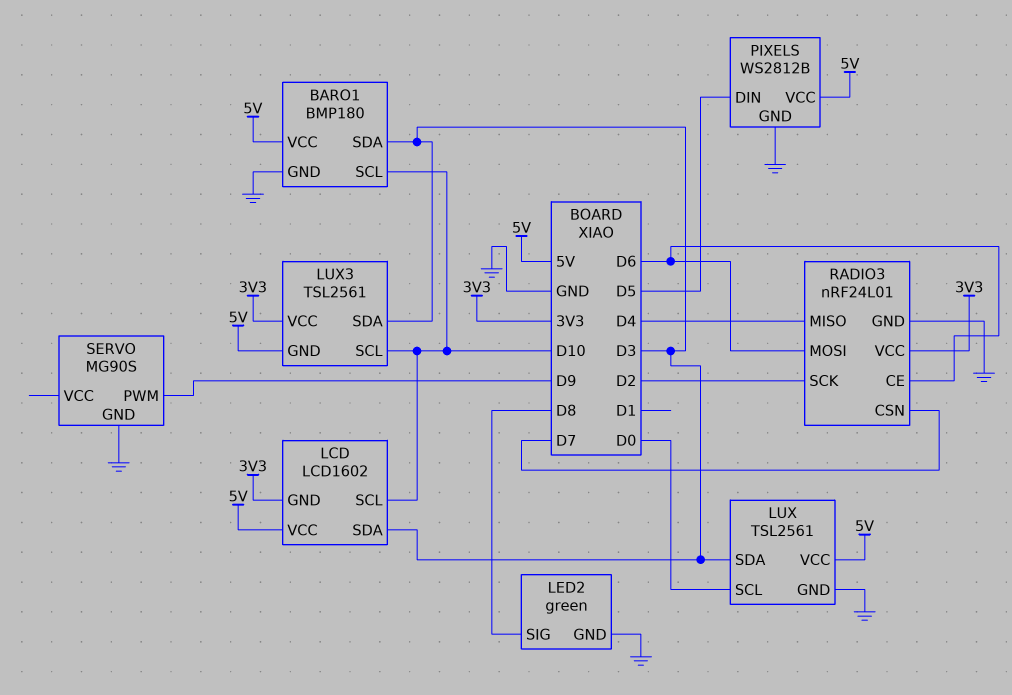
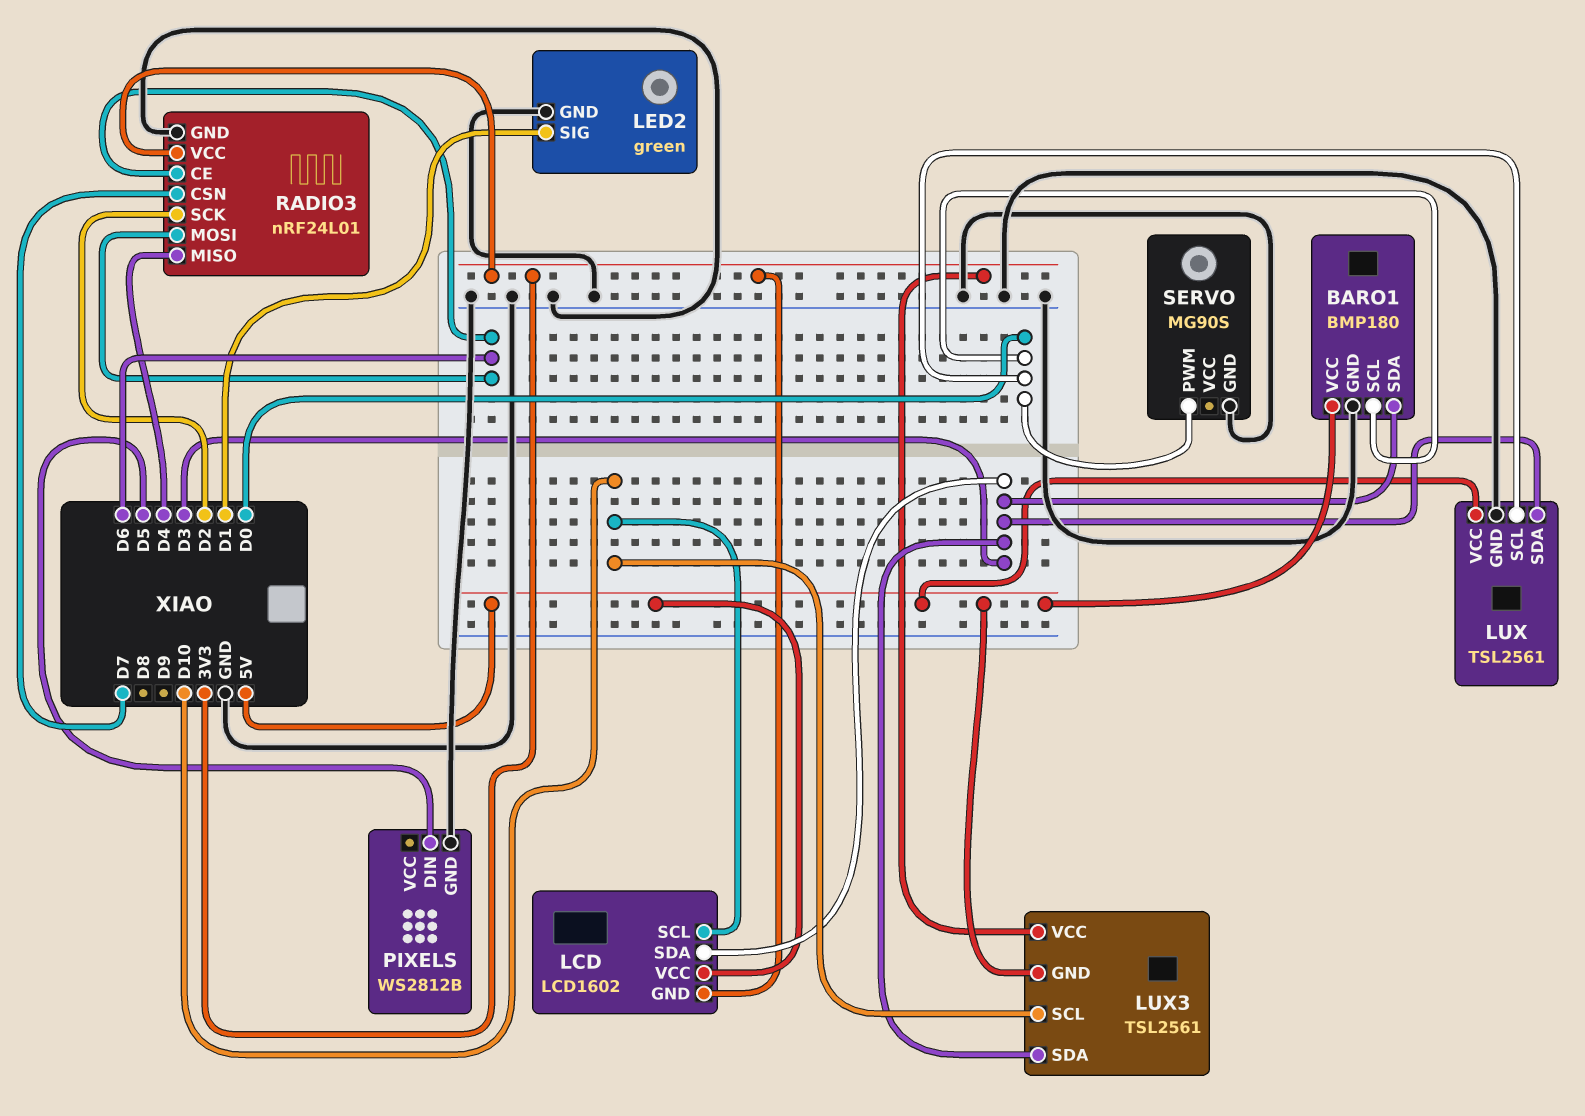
BARO1 pin SCL: D10 -> D0
LED2 pin SIG: D8 -> D1
PIXELS pin VCC: 5V -> none
SERVO pin PWM: D9 -> D0

